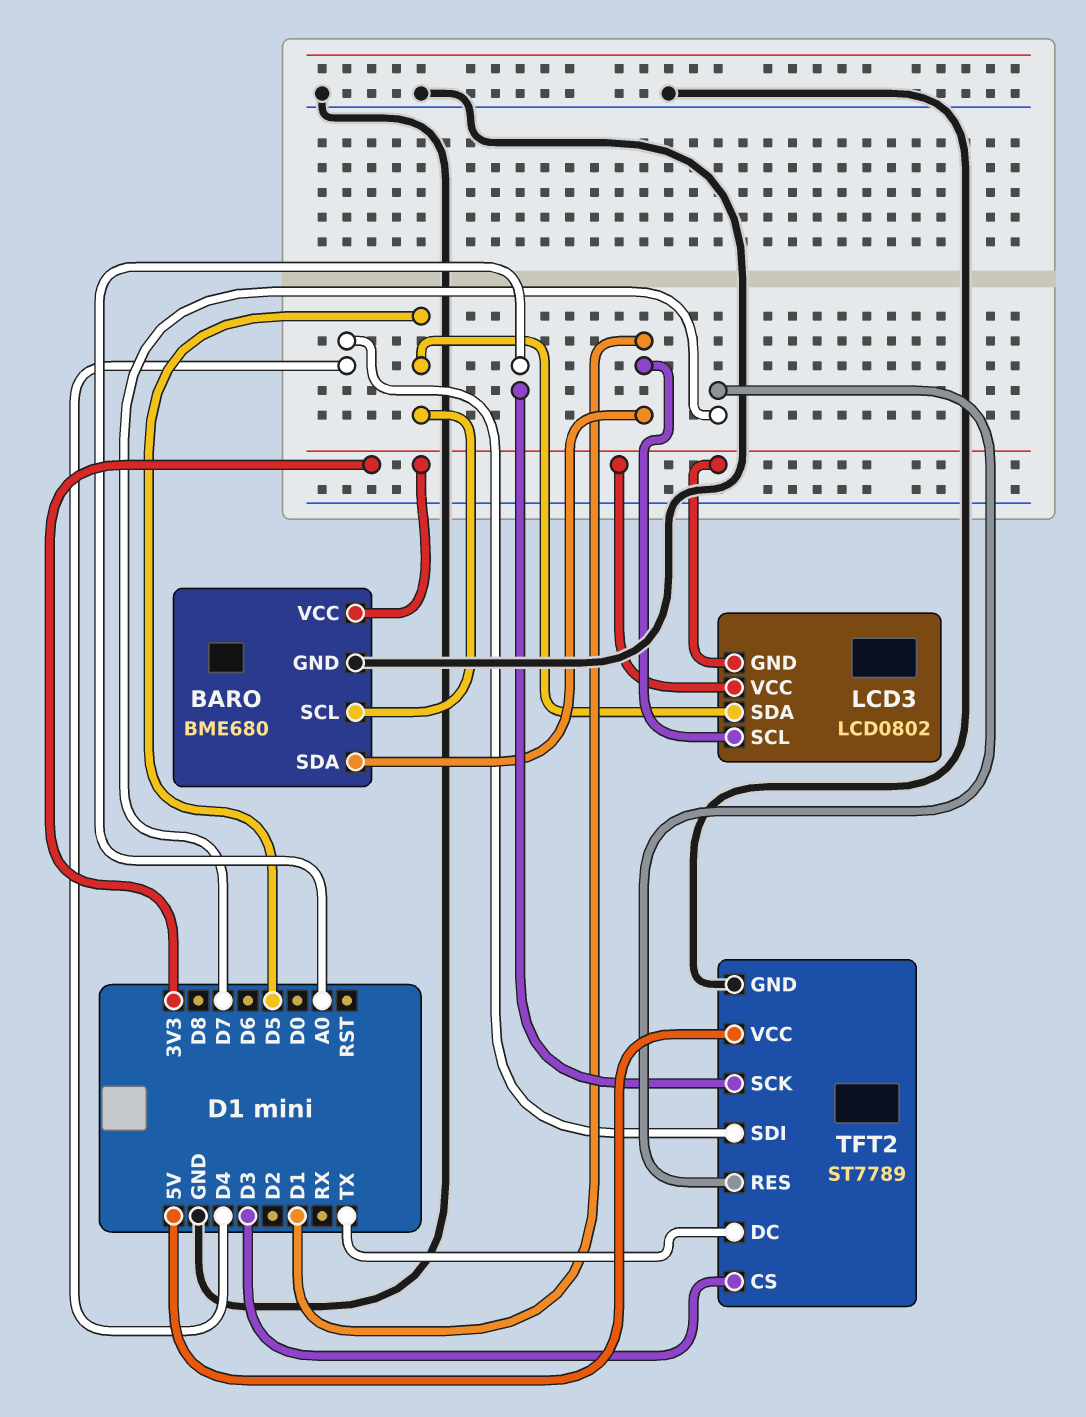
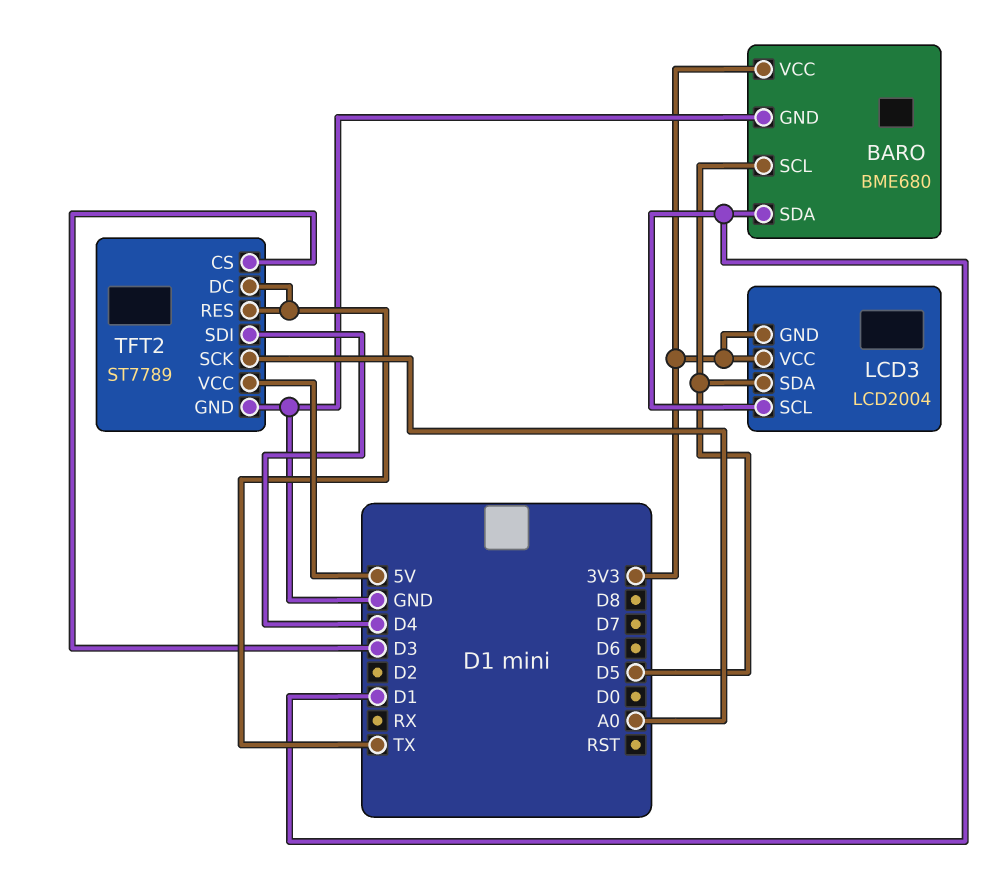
LCD3: LCD0802 -> LCD2004
TFT2 pin RES: D7 -> TX

